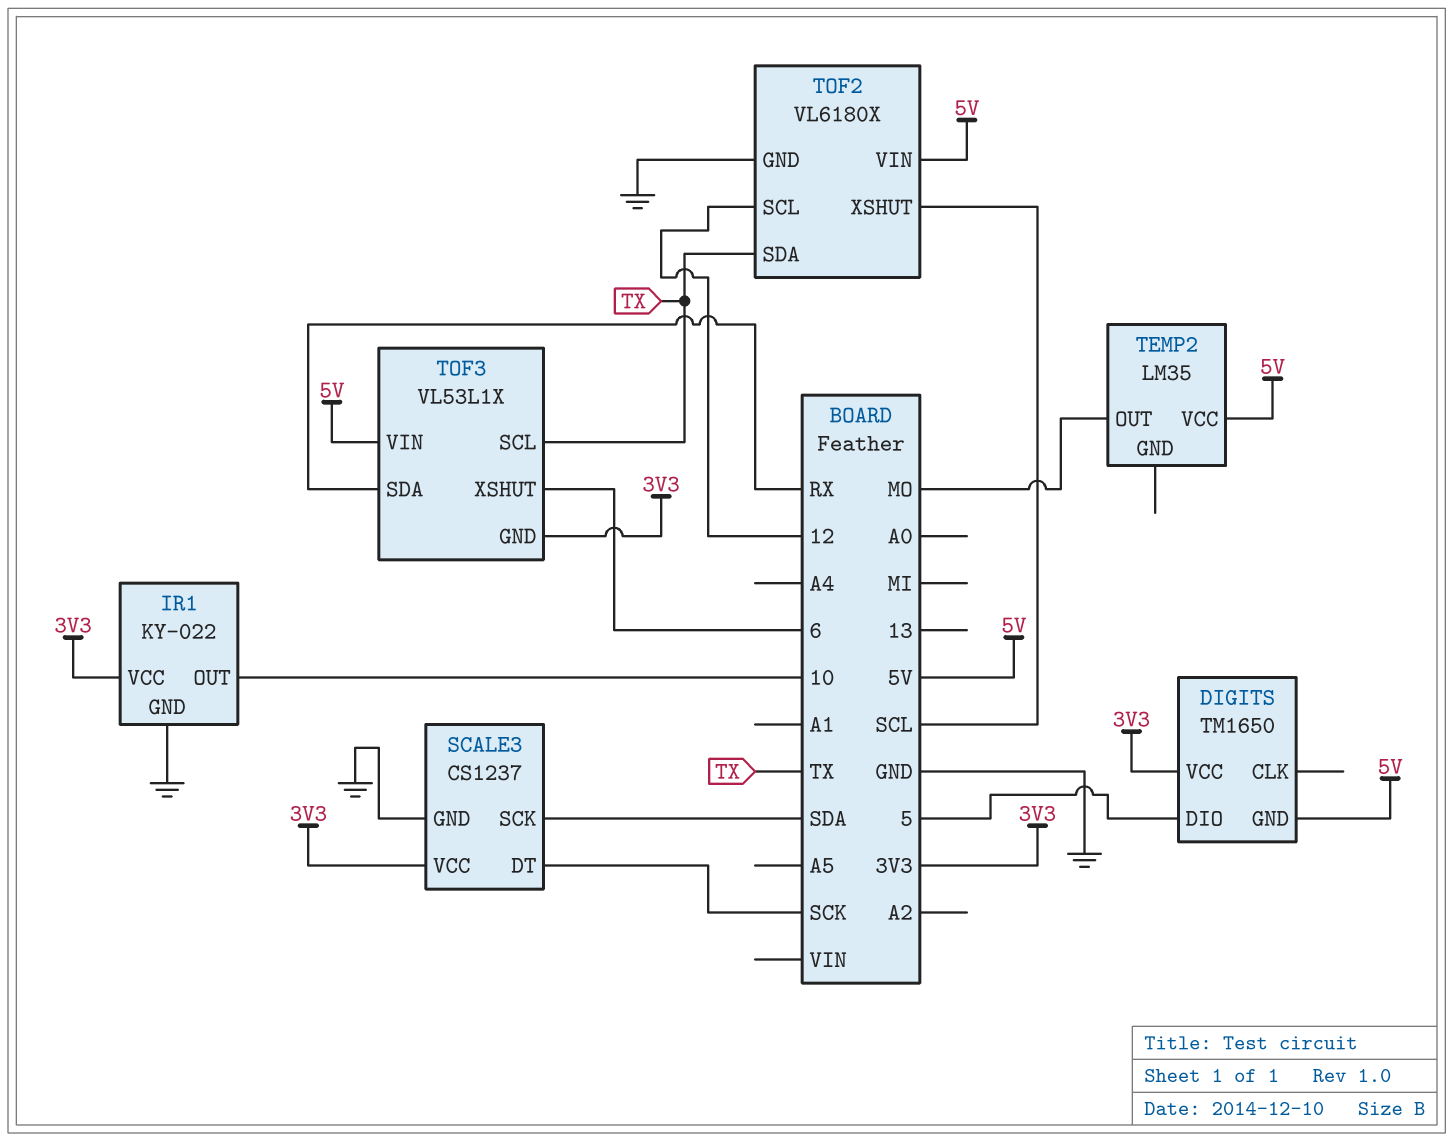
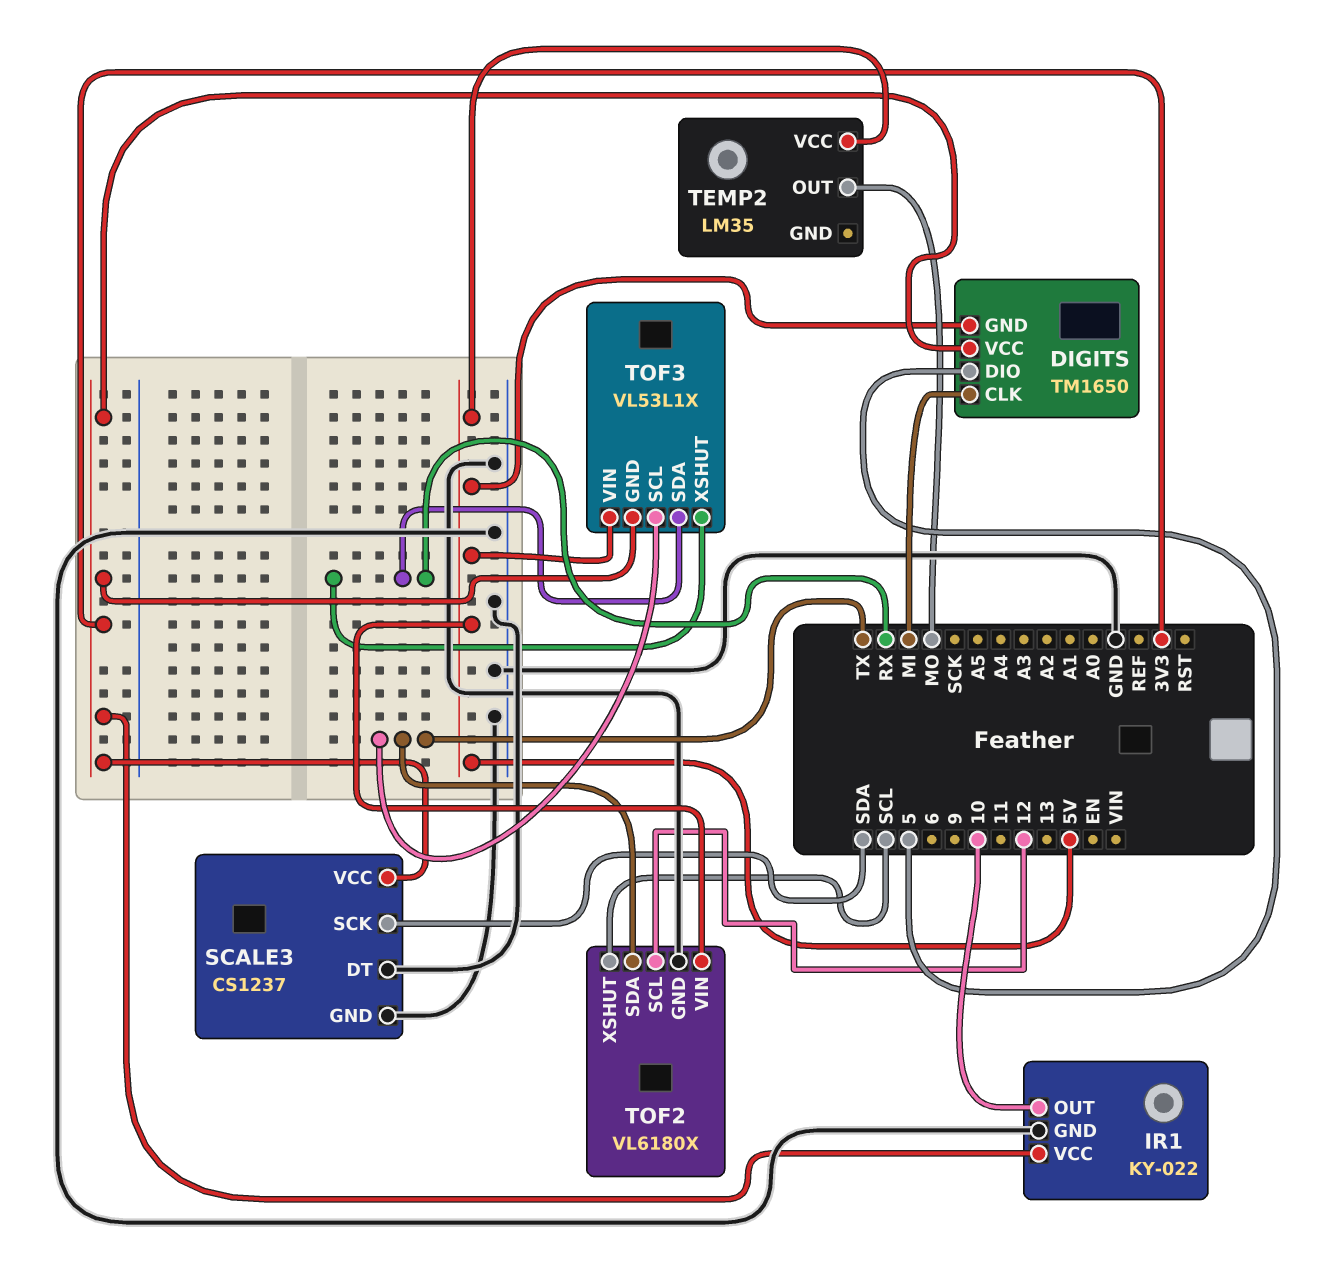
DIGITS pin CLK: none -> MI
SCALE3 pin DT: SCK -> GND
TOF3 pin XSHUT: 6 -> RX

